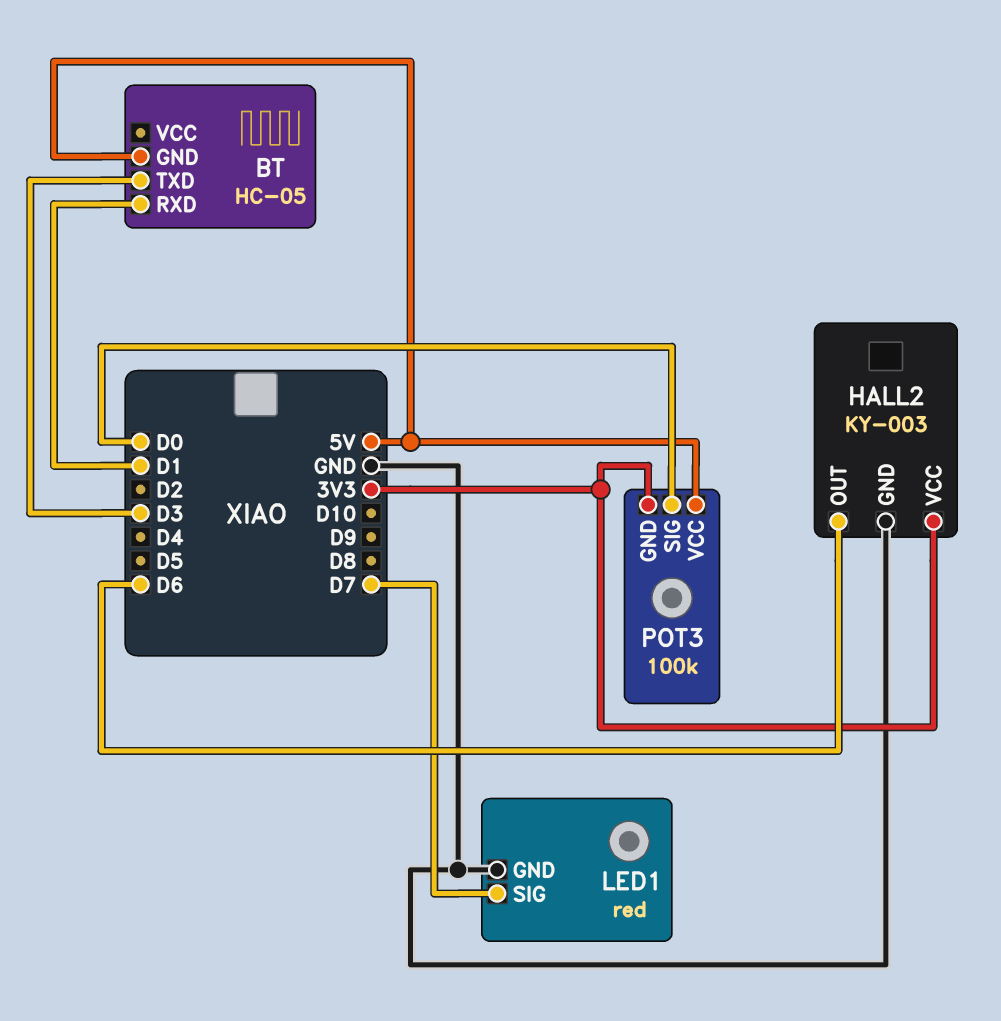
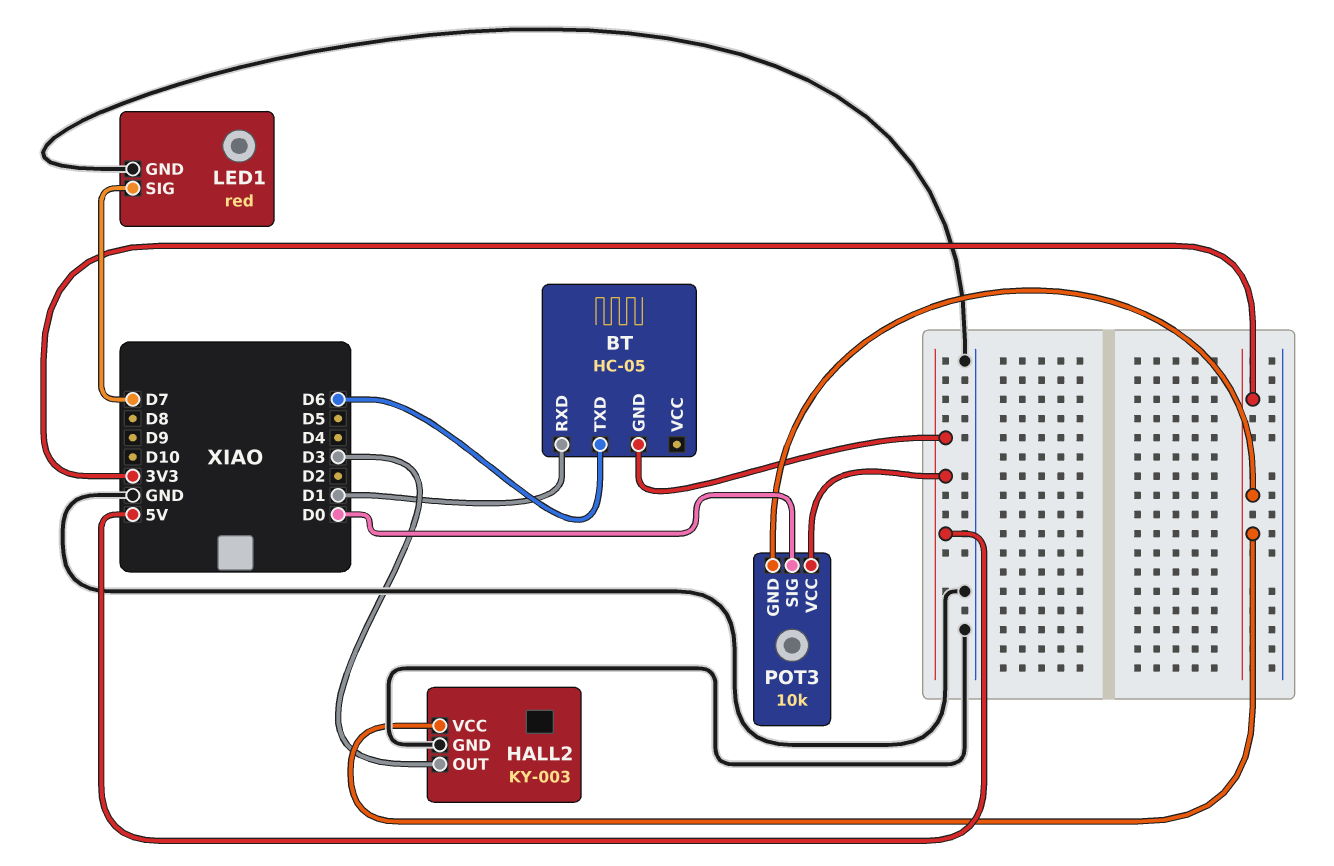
BT pin TXD: D3 -> D6
HALL2 pin OUT: D6 -> D3
POT3: 100k -> 10k

